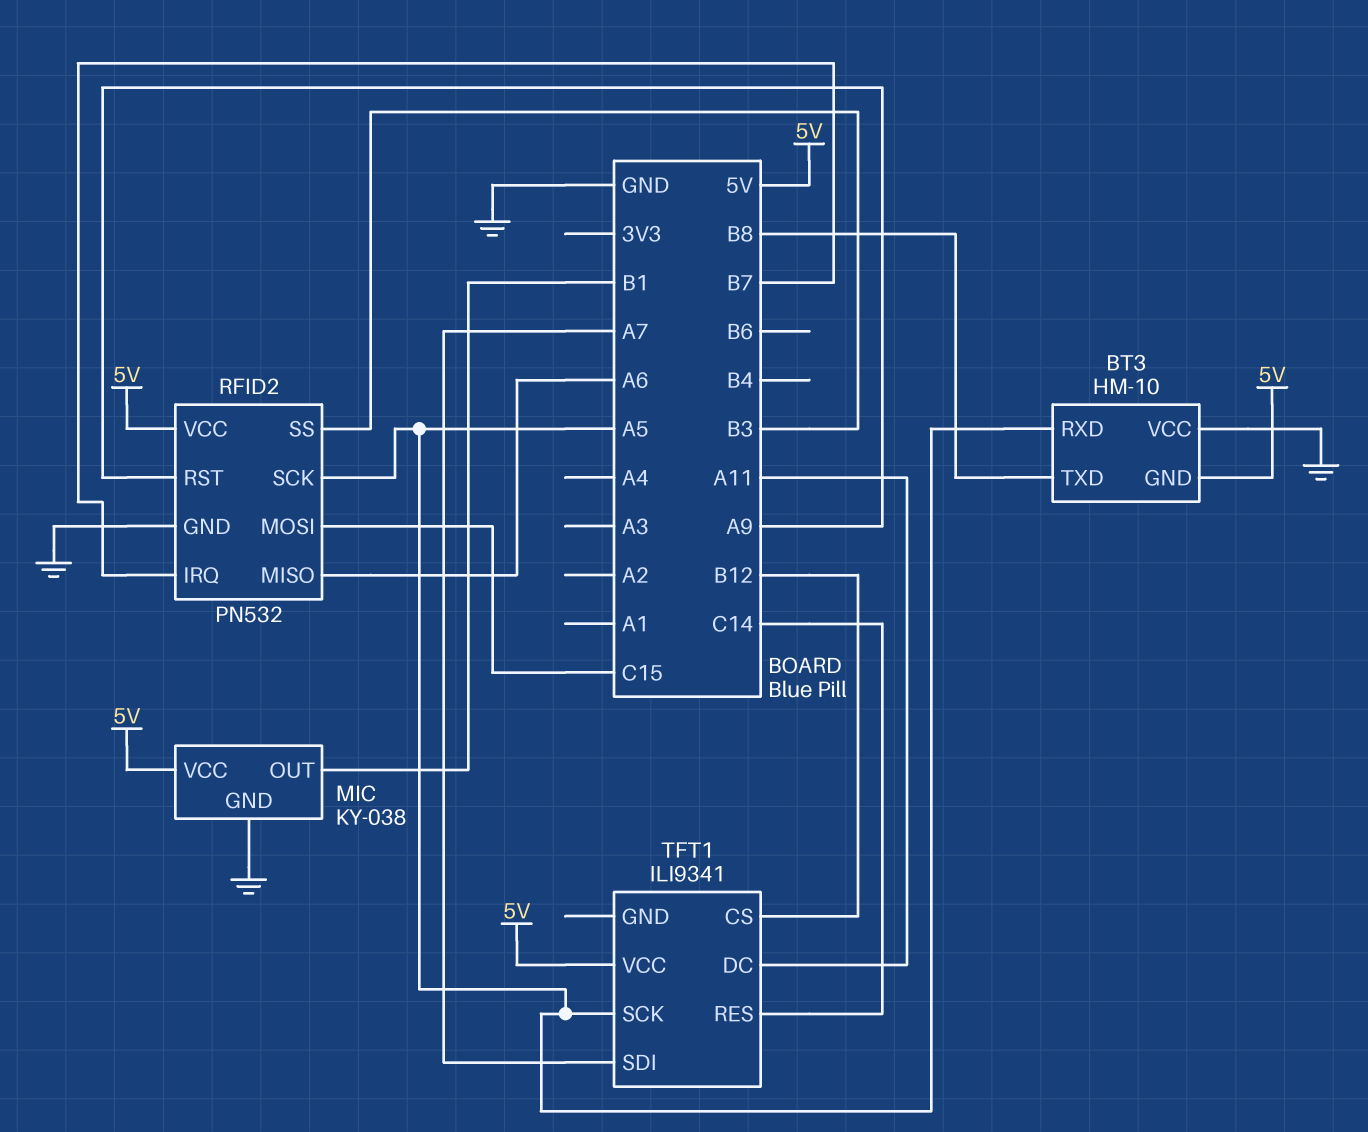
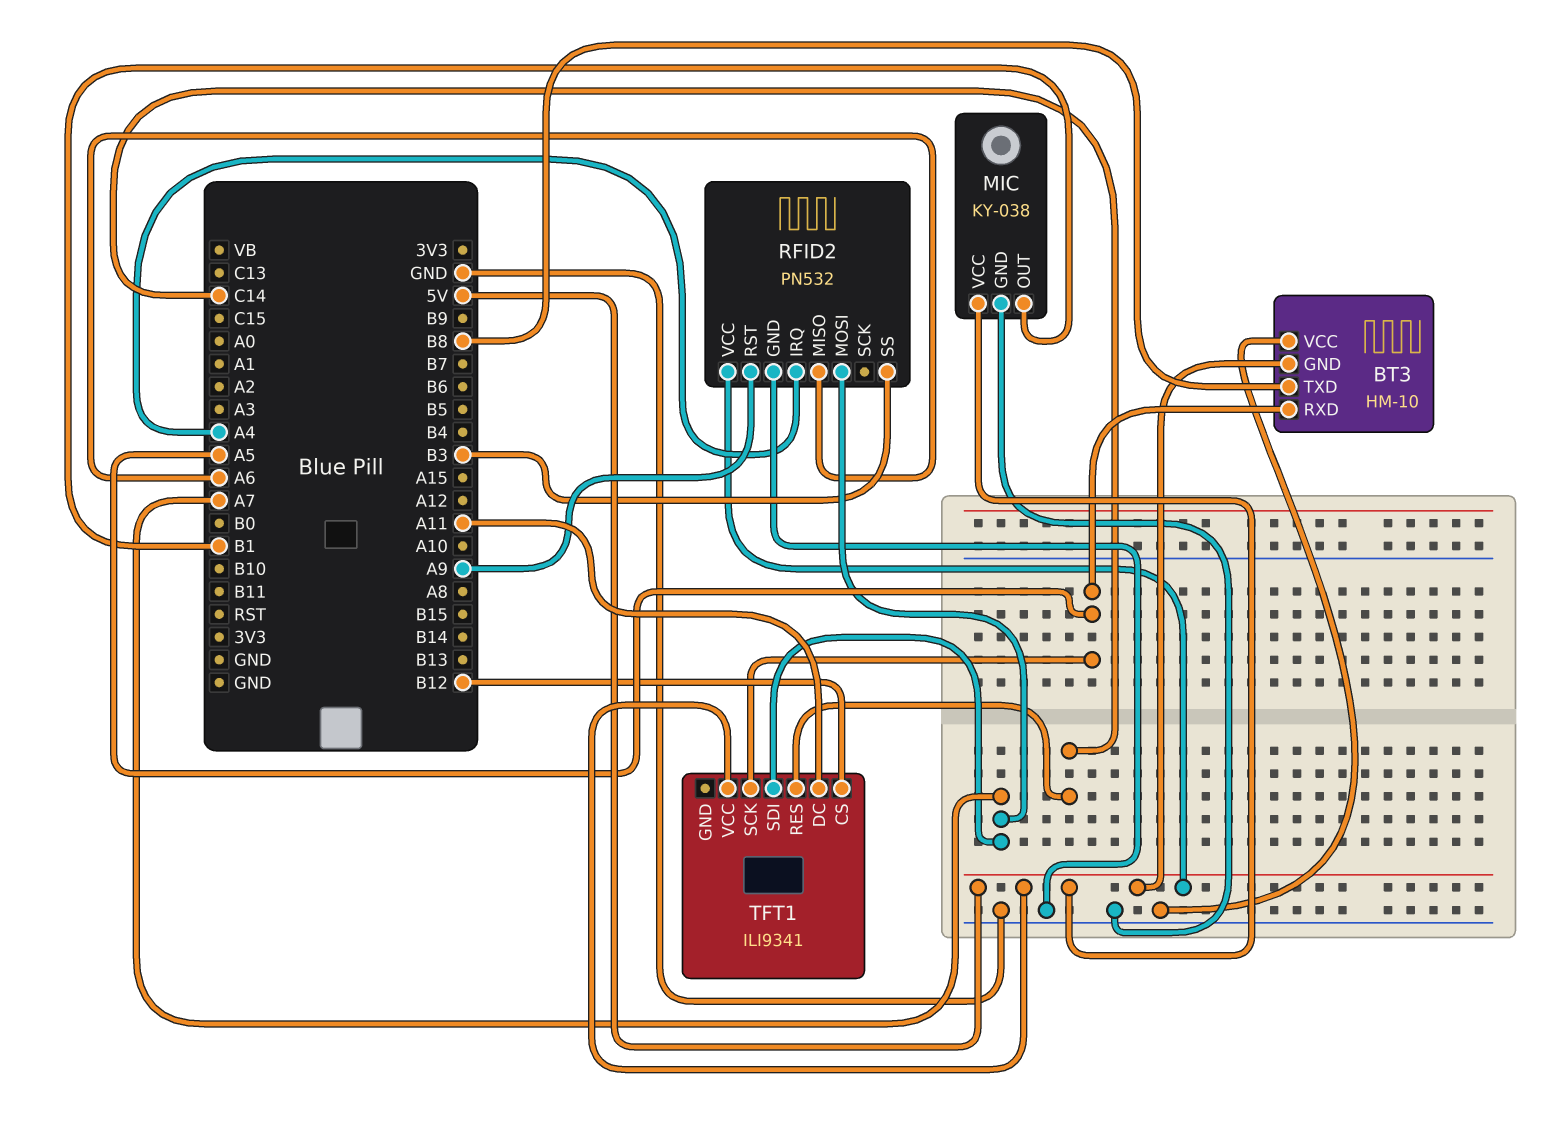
RFID2 pin IRQ: B7 -> A4
RFID2 pin MOSI: C15 -> A7
RFID2 pin SCK: A5 -> none

